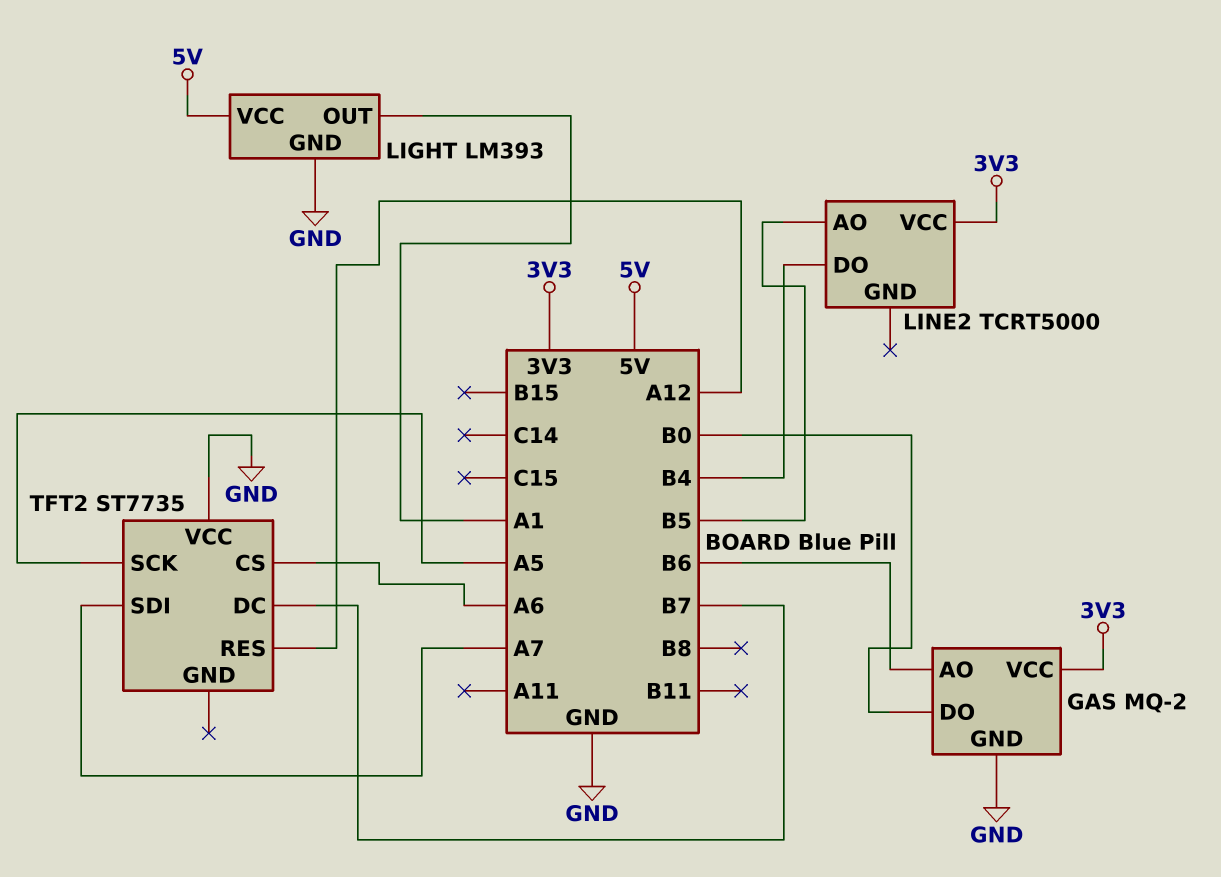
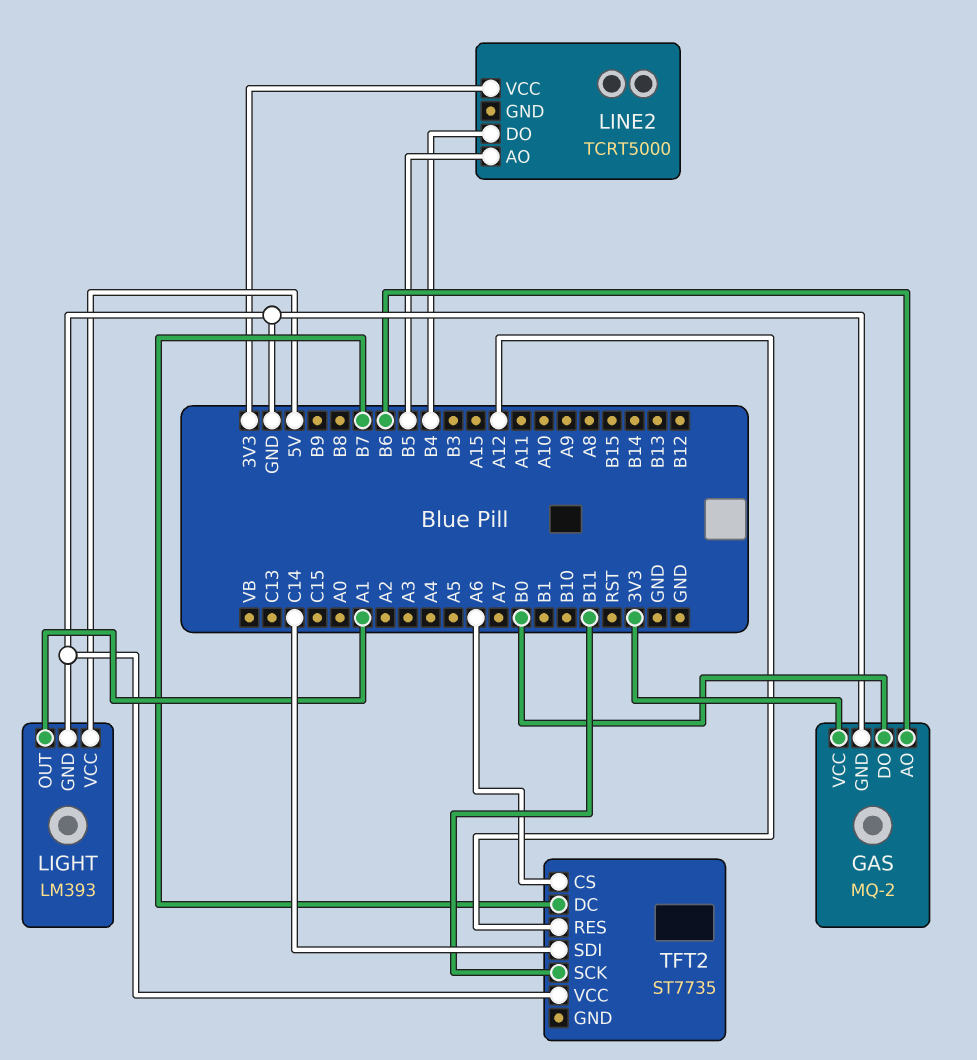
TFT2 pin SCK: A5 -> B11
TFT2 pin SDI: A7 -> C14

